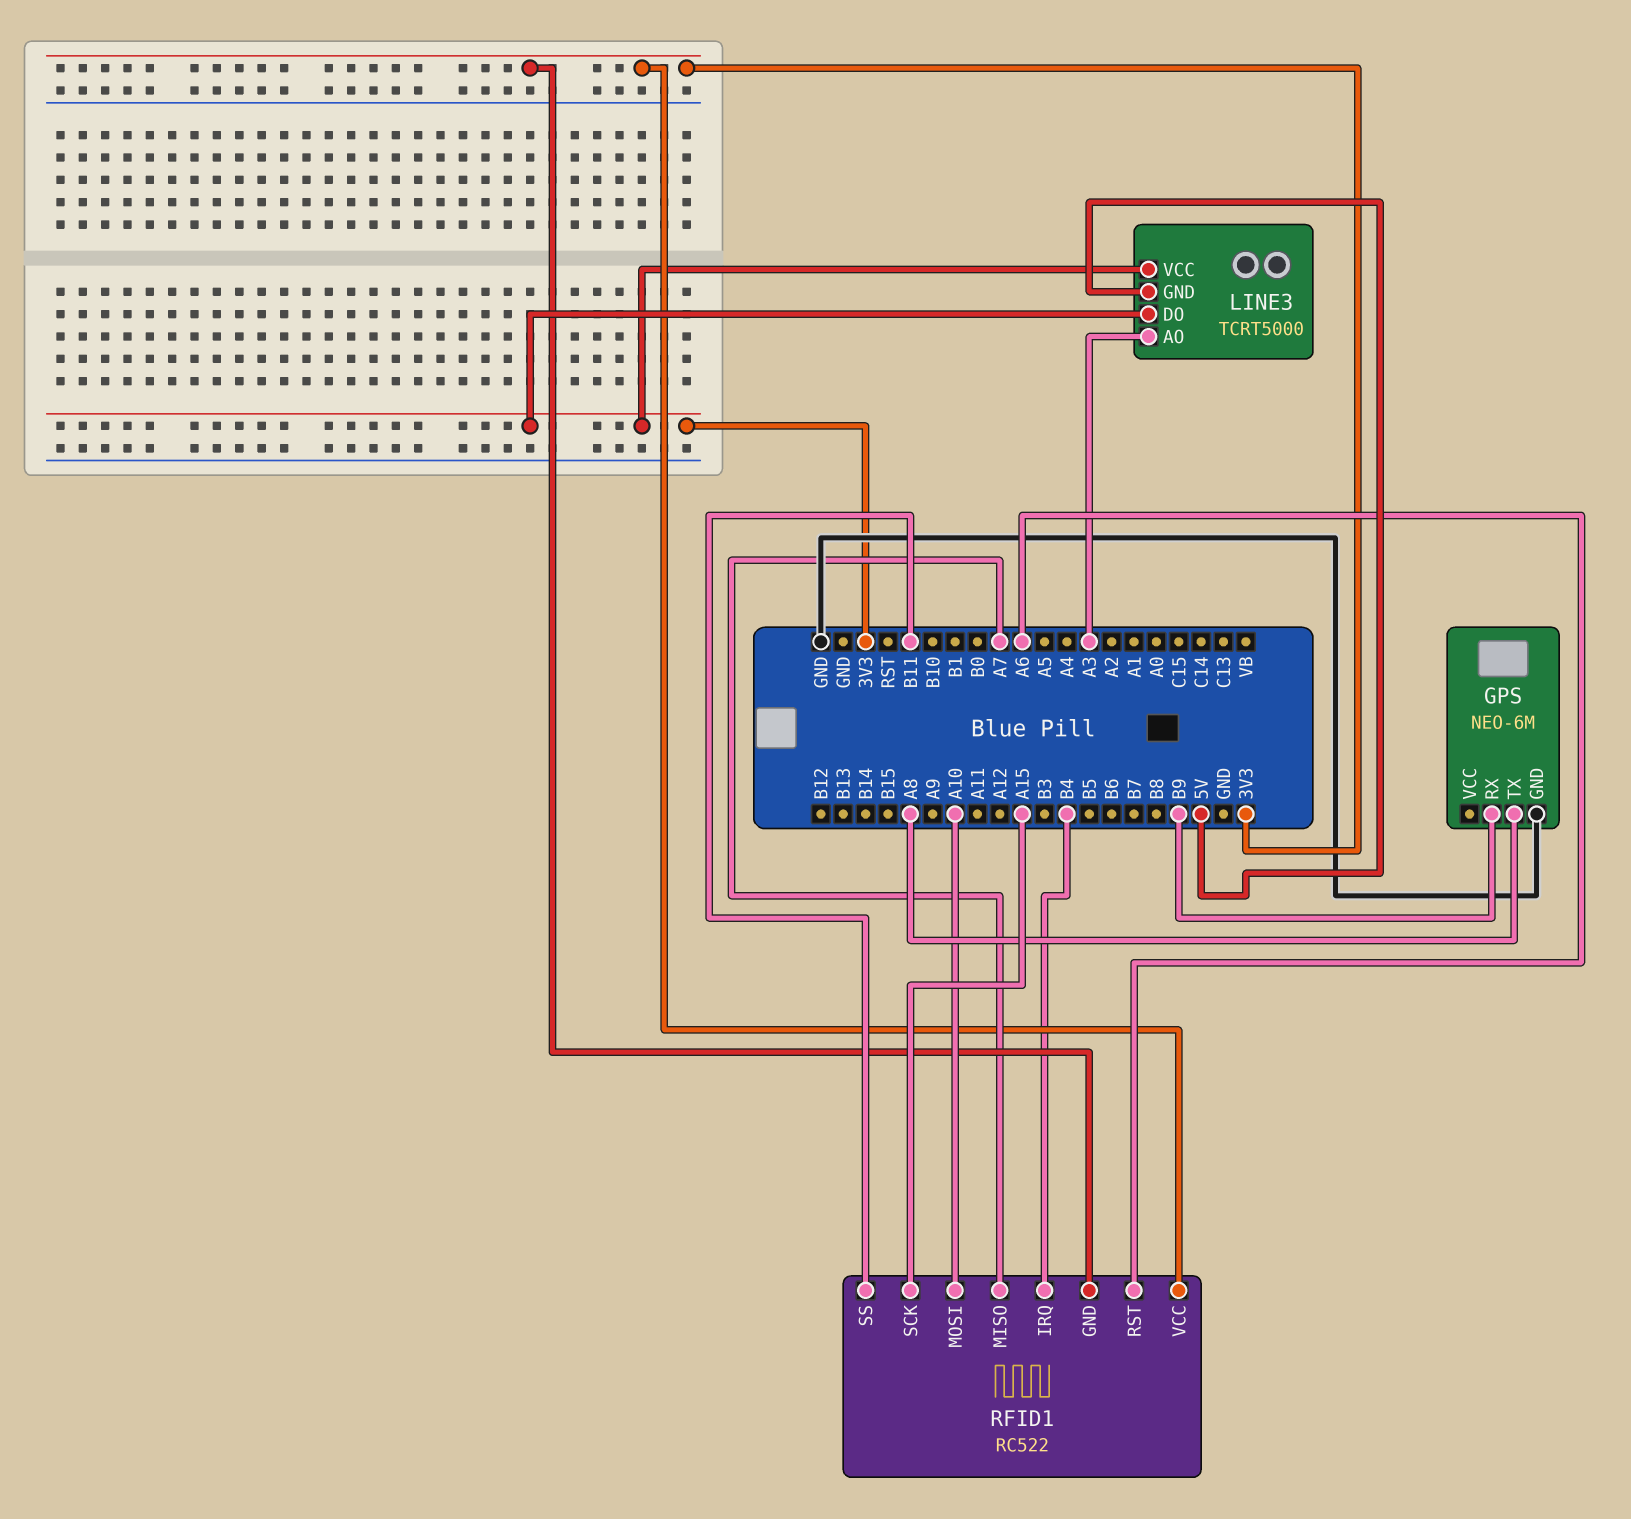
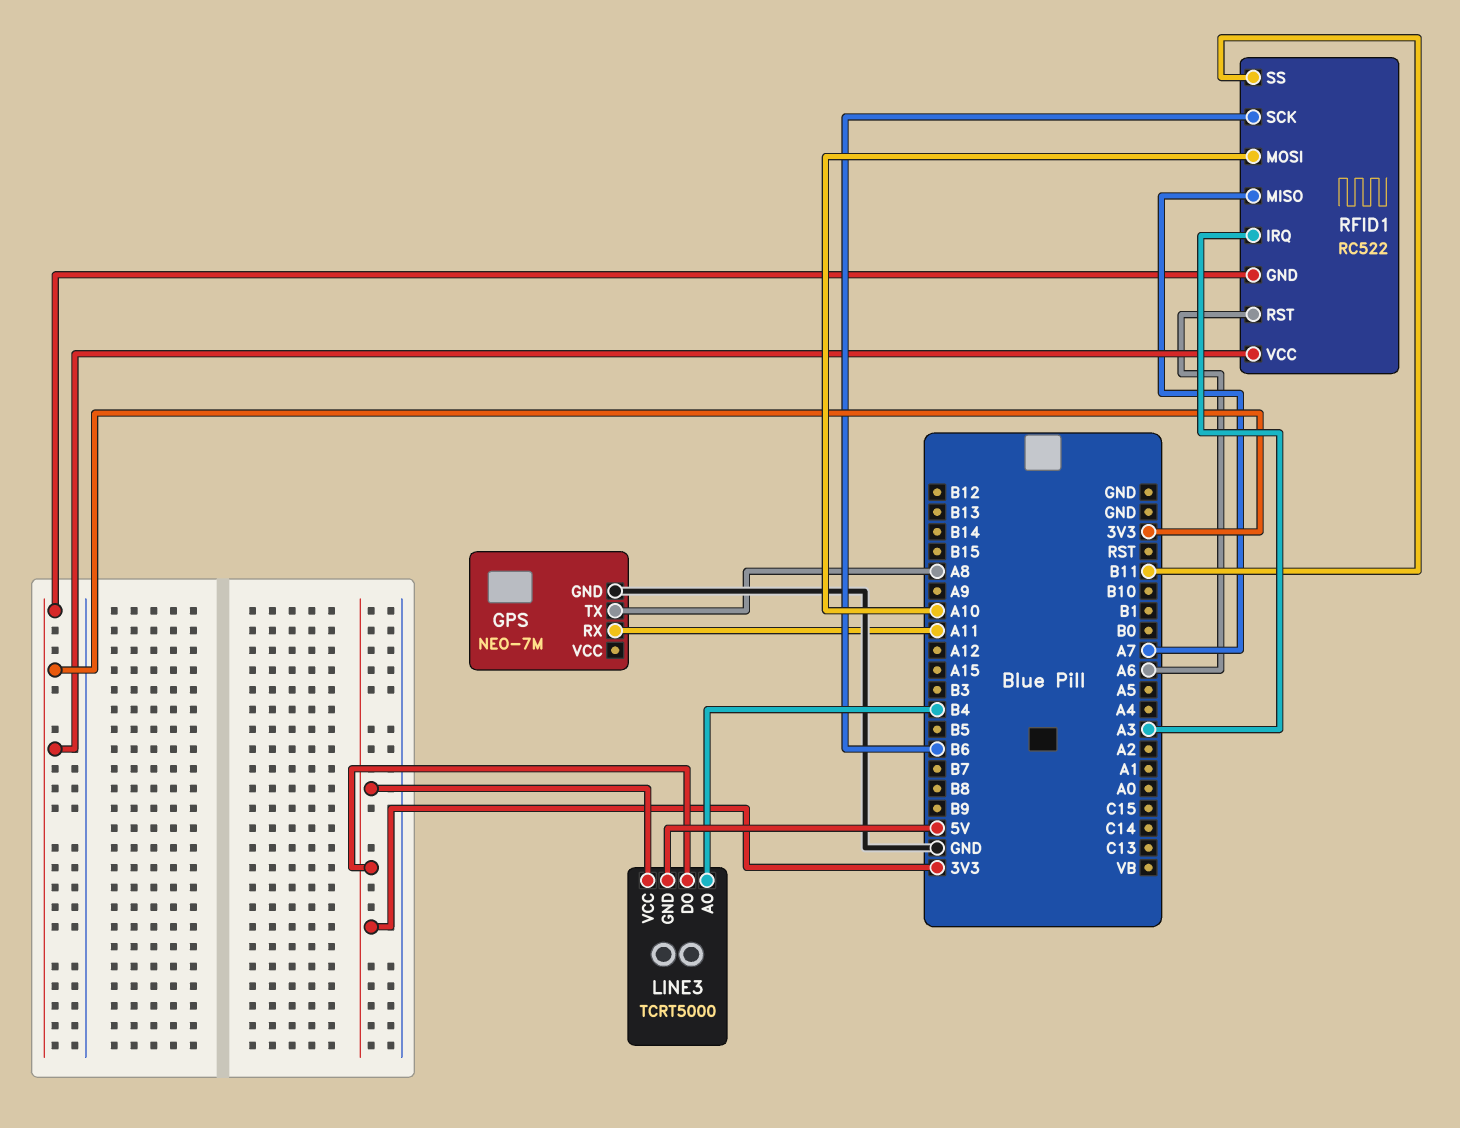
GPS: NEO-6M -> NEO-7M
GPS pin RX: B9 -> A11
LINE3 pin AO: A3 -> B4
RFID1 pin IRQ: B4 -> A3
RFID1 pin SCK: A15 -> B6

